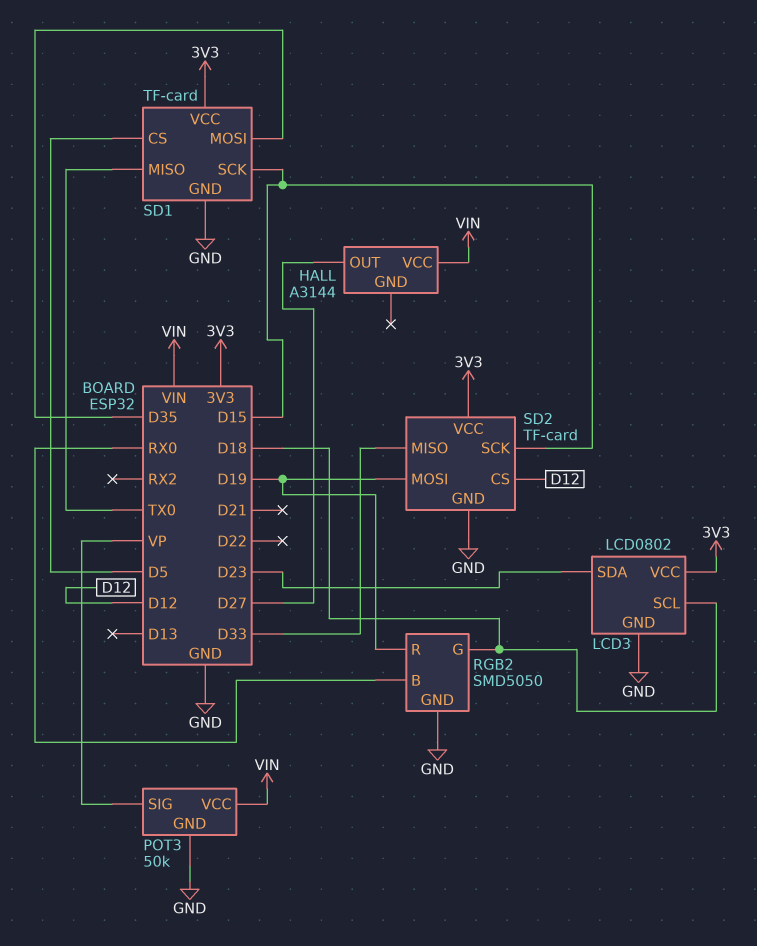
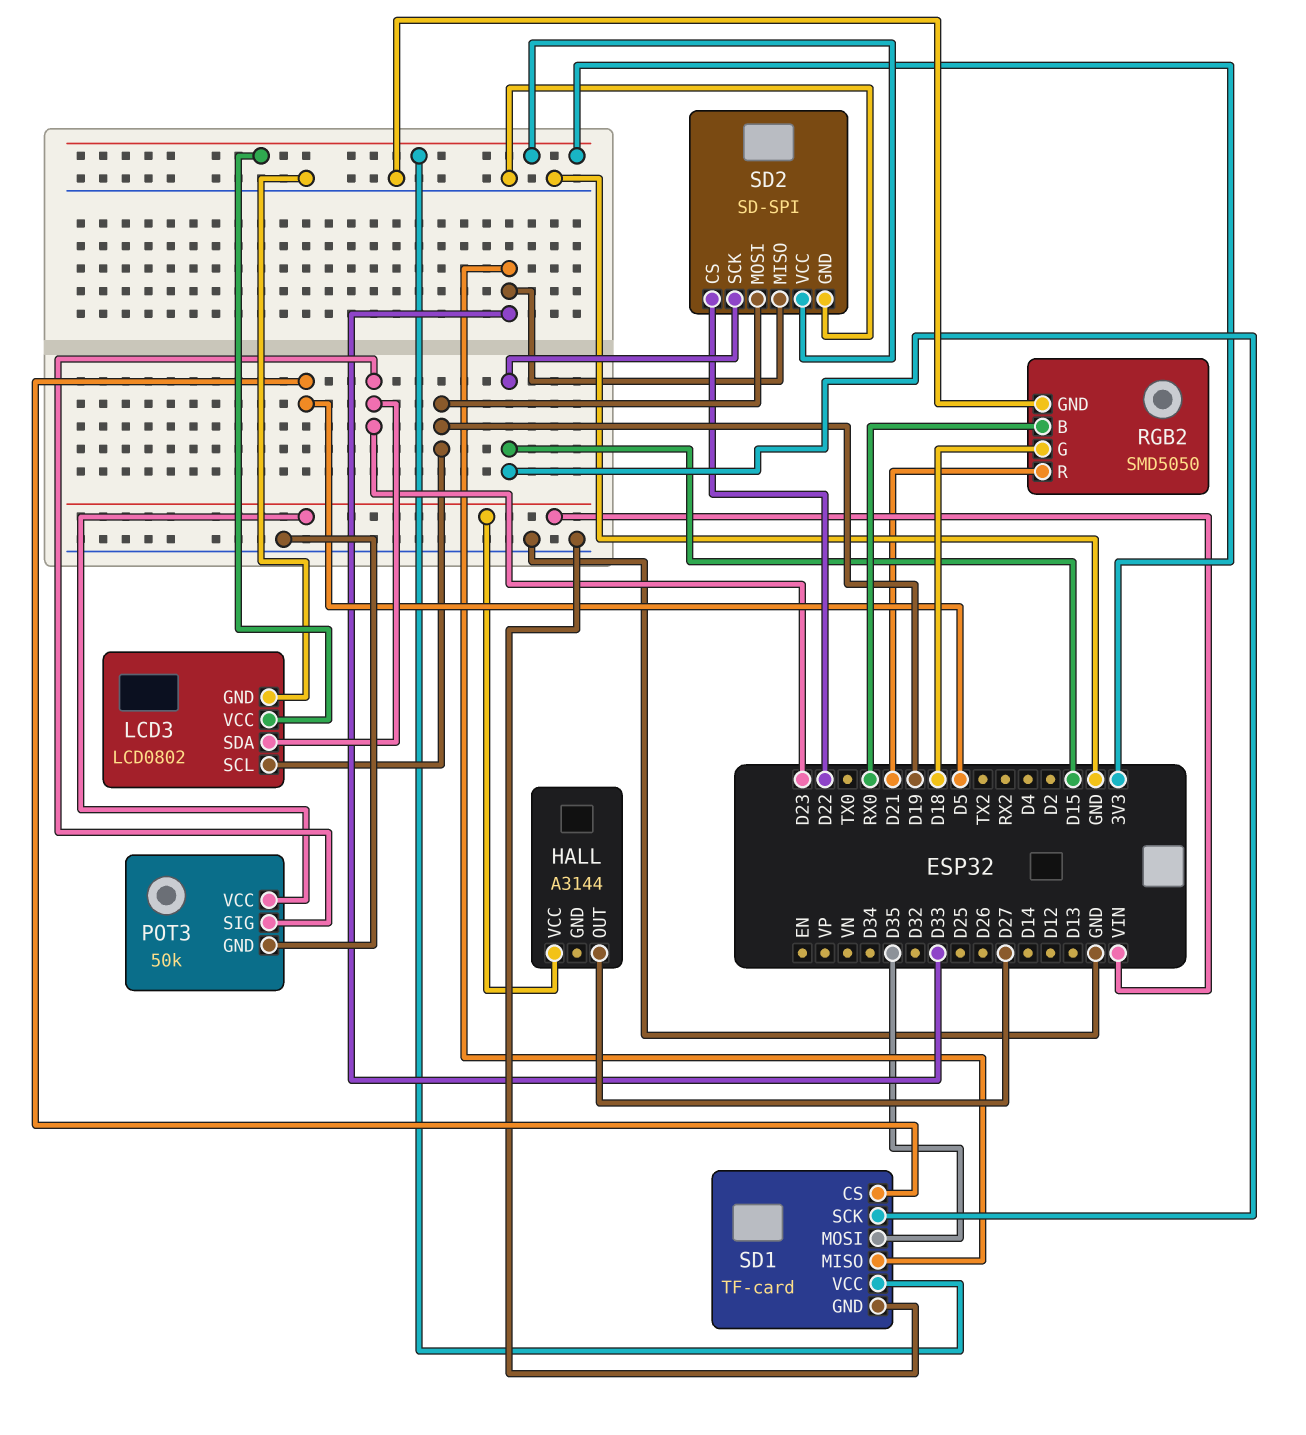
LCD3 pin SCL: D18 -> D19
POT3 pin SIG: VP -> D23
RGB2 pin R: D19 -> D21
SD1 pin MISO: TX0 -> D33
SD2: TF-card -> SD-SPI
SD2 pin CS: D12 -> D22

